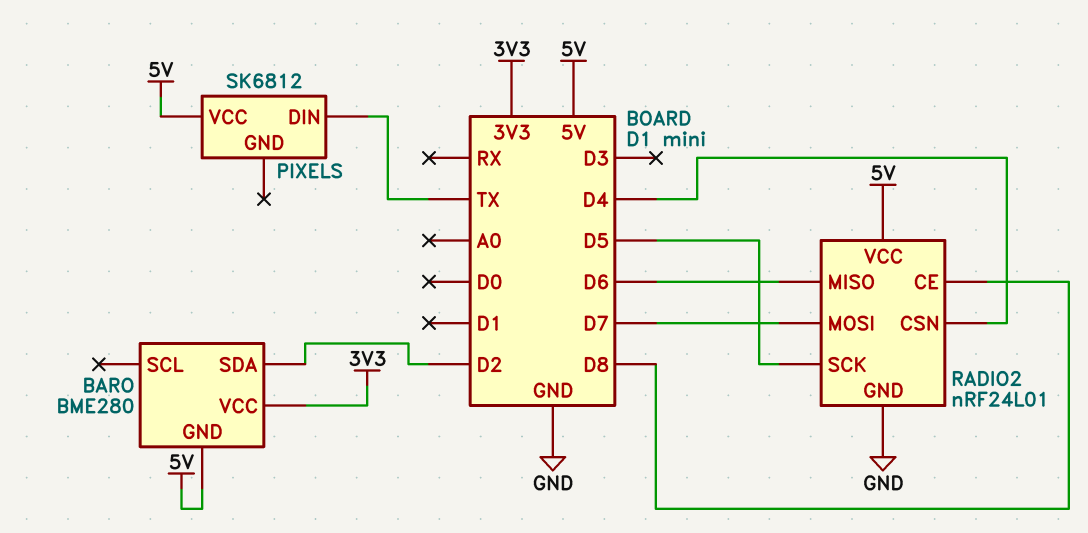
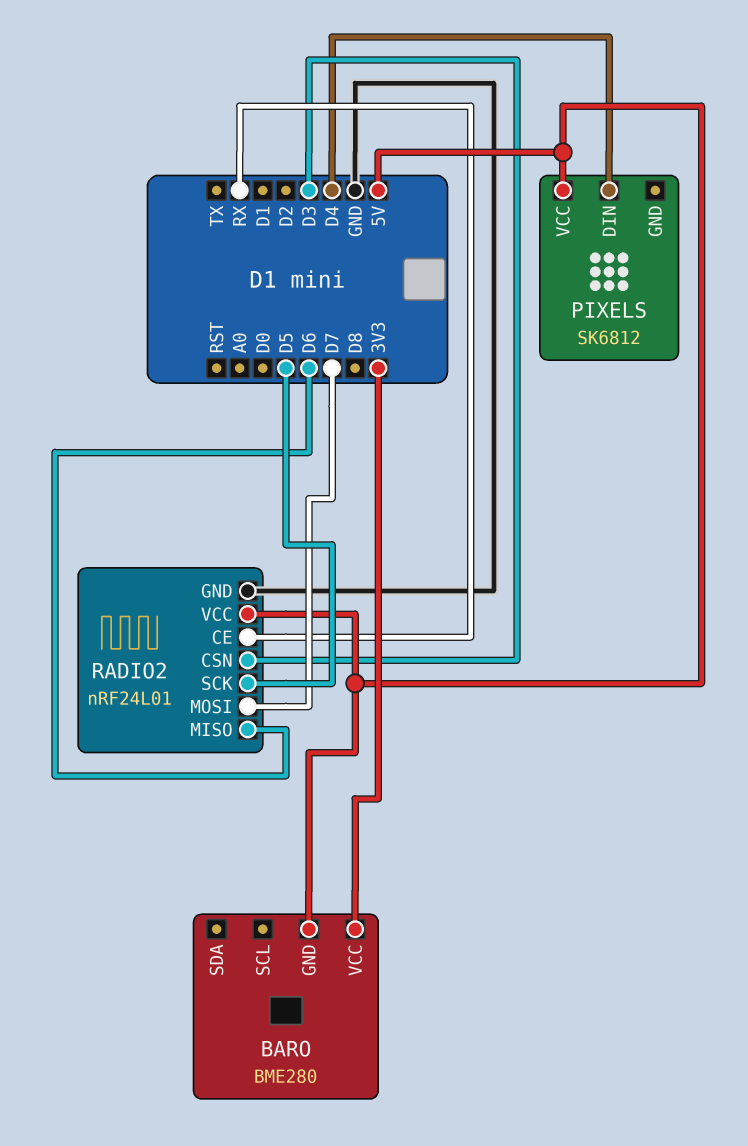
BARO pin SDA: D2 -> none
PIXELS pin DIN: TX -> D4
RADIO2 pin CE: D8 -> RX
RADIO2 pin CSN: D4 -> D3

